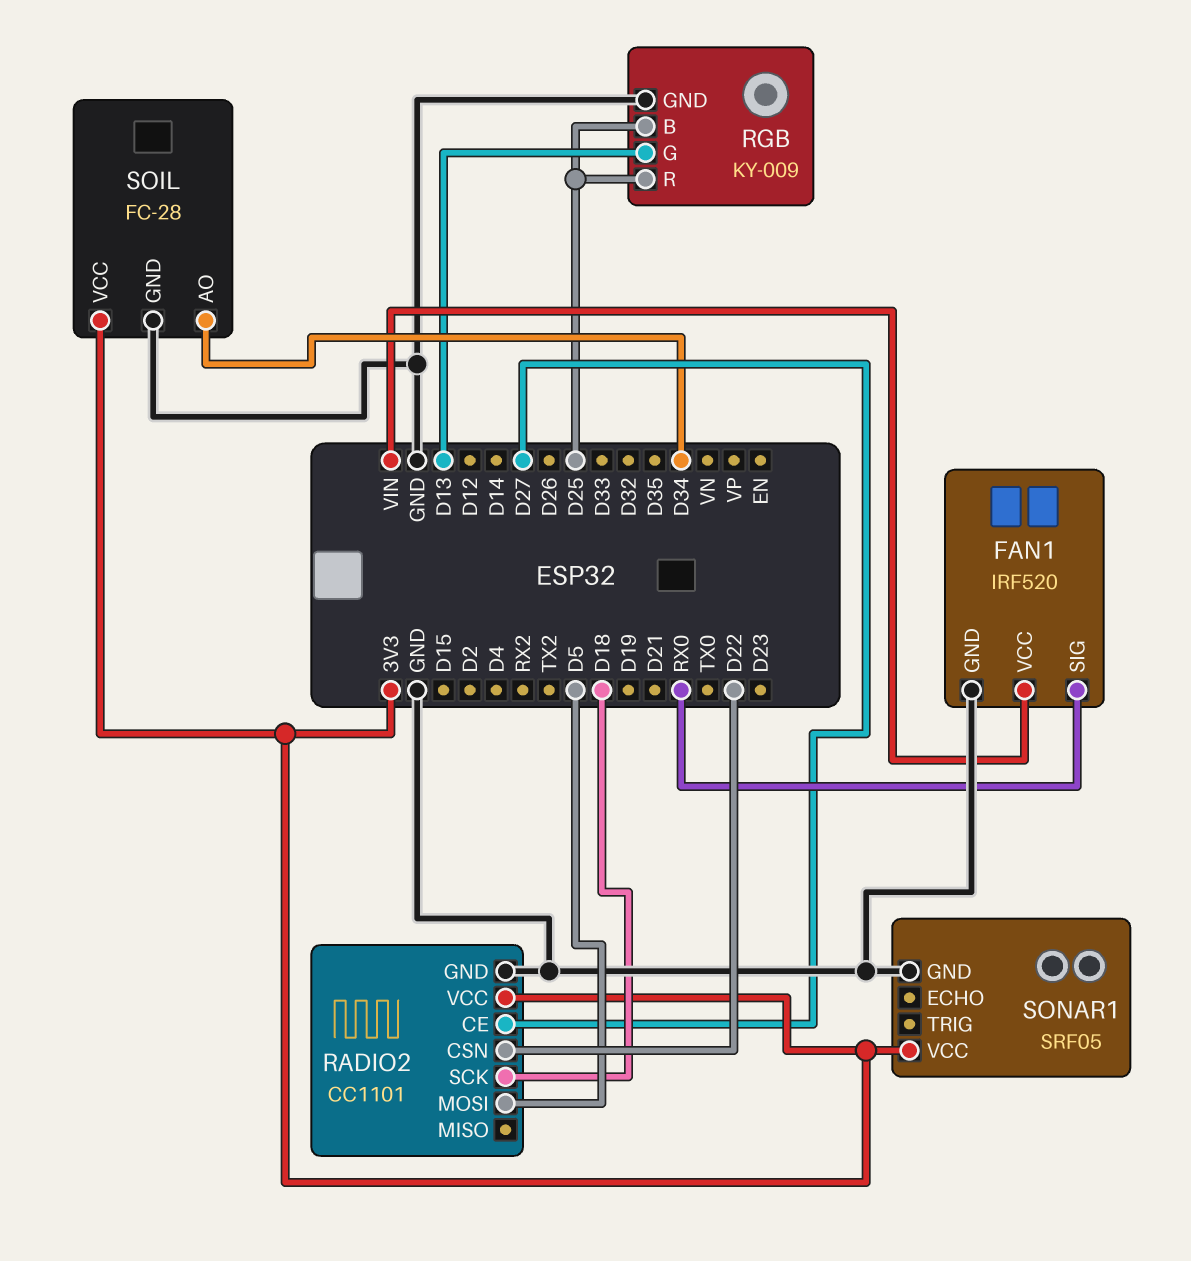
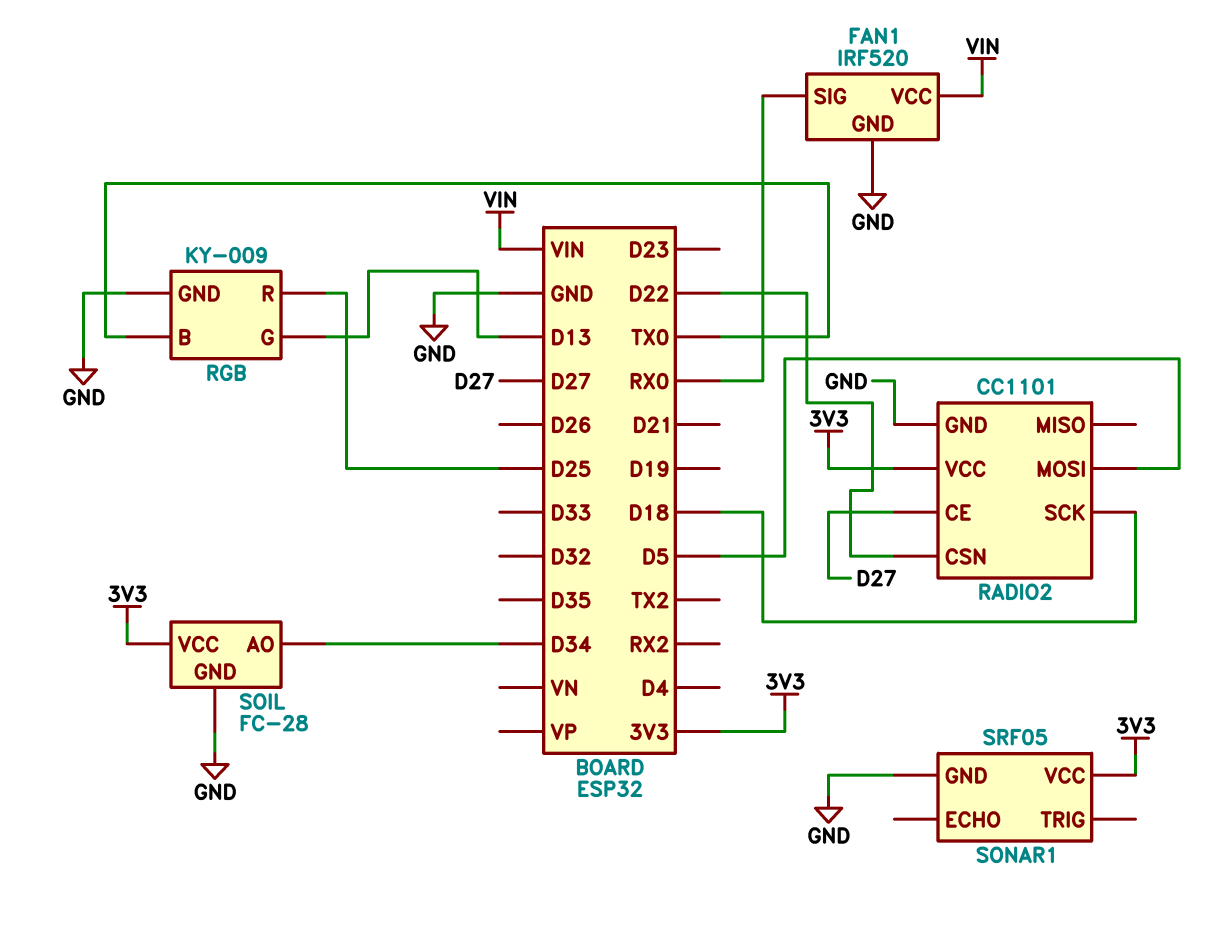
RGB pin B: D25 -> TX0

